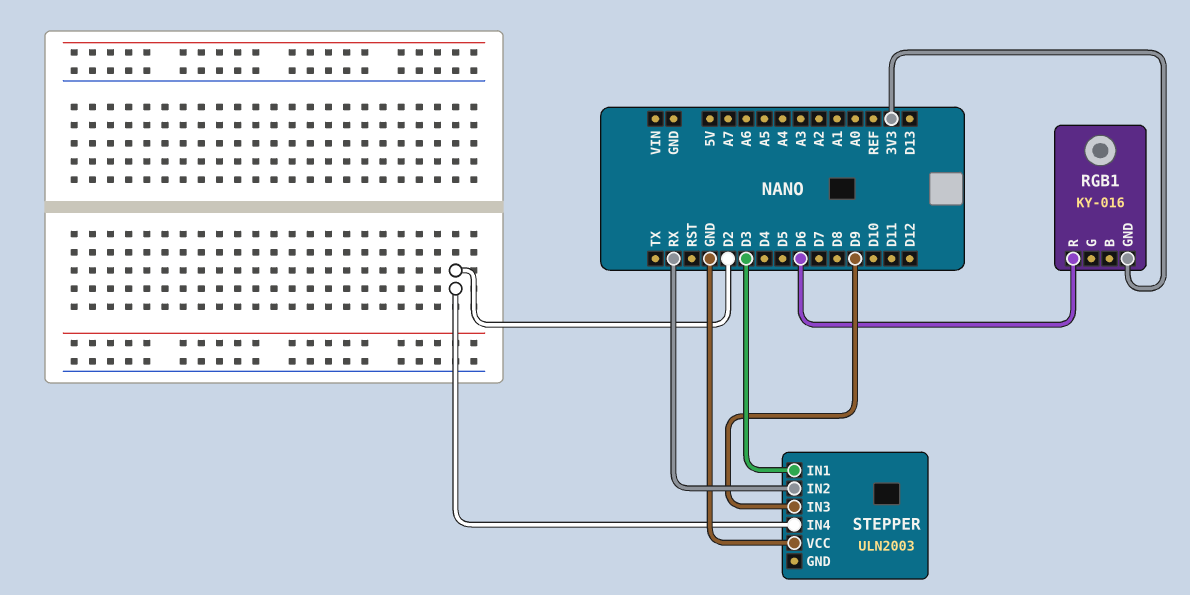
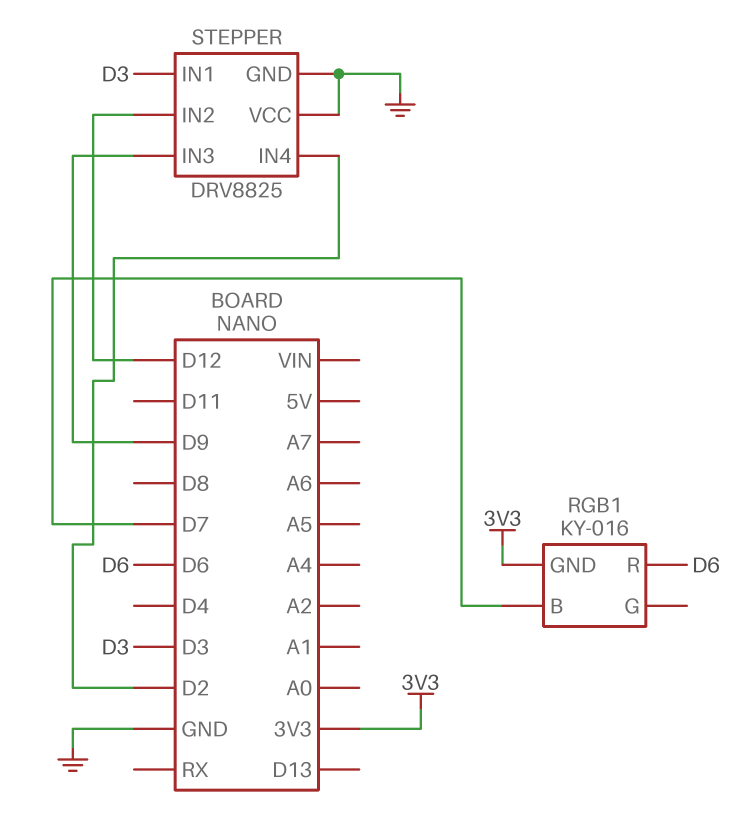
RGB1 pin B: none -> D7
STEPPER: ULN2003 -> DRV8825
STEPPER pin GND: none -> GND
STEPPER pin IN2: RX -> D12

